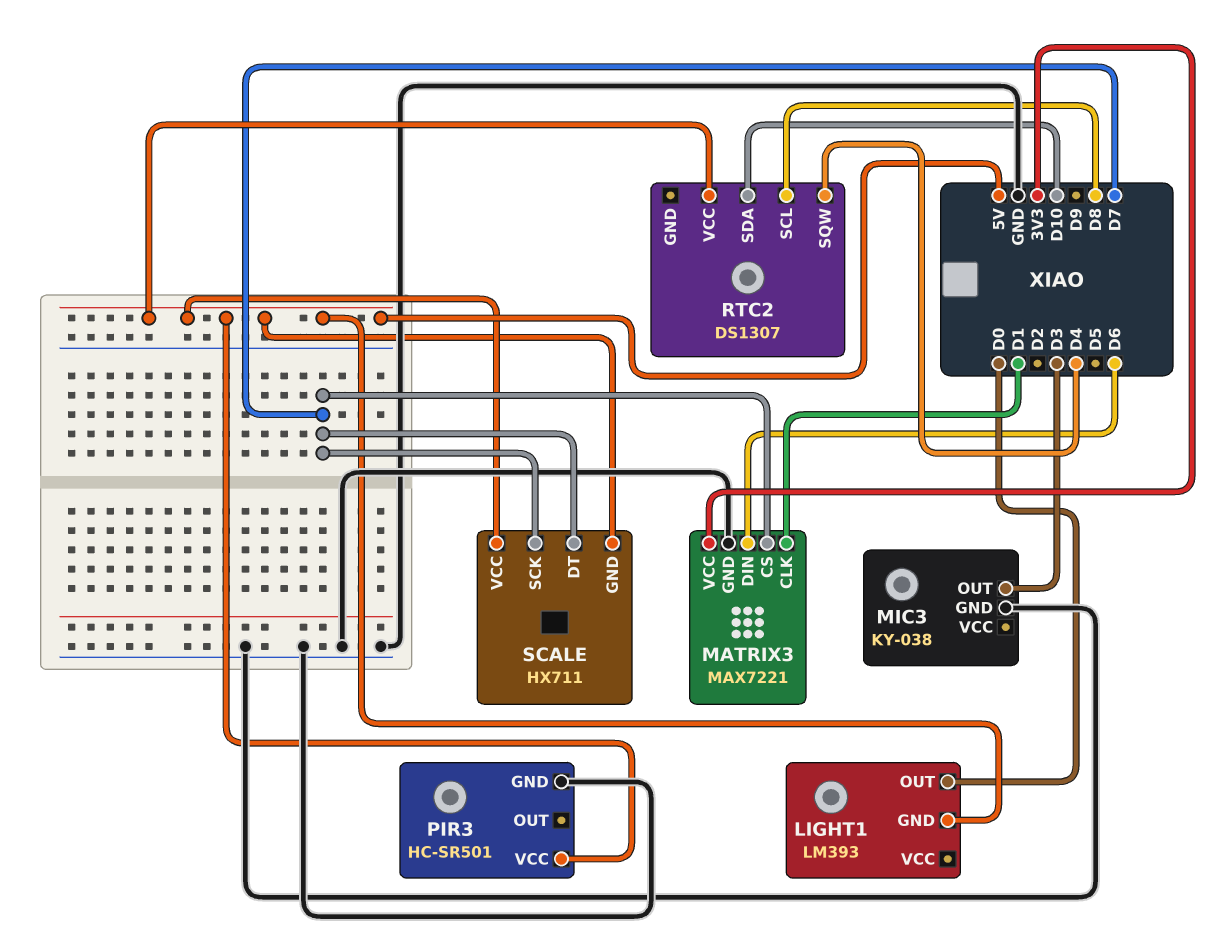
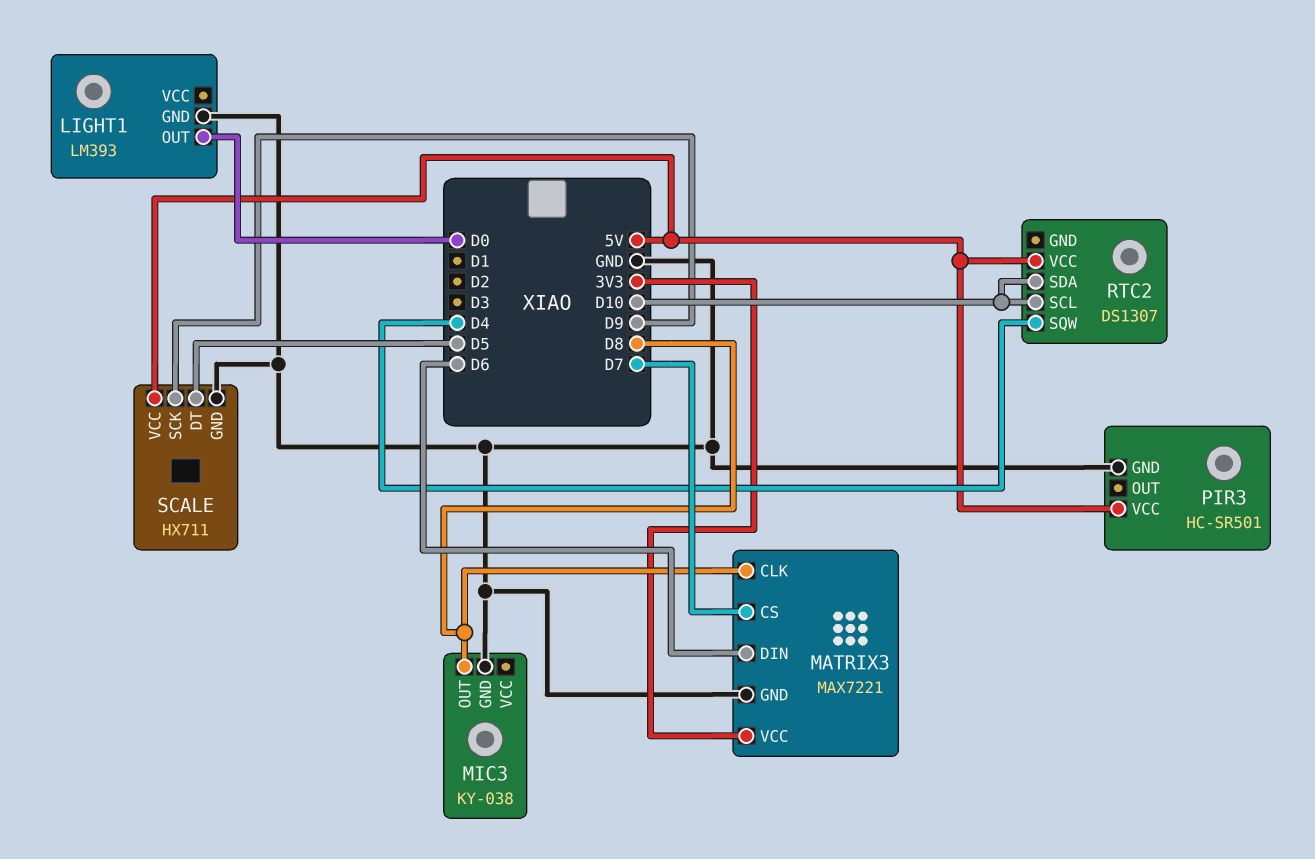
LIGHT1 pin GND: 5V -> GND
MATRIX3 pin CLK: D1 -> D8
MIC3 pin OUT: D3 -> D8
RTC2 pin SCL: D8 -> D10
SCALE pin DT: D7 -> D5
SCALE pin GND: 5V -> GND
SCALE pin SCK: D7 -> D9

